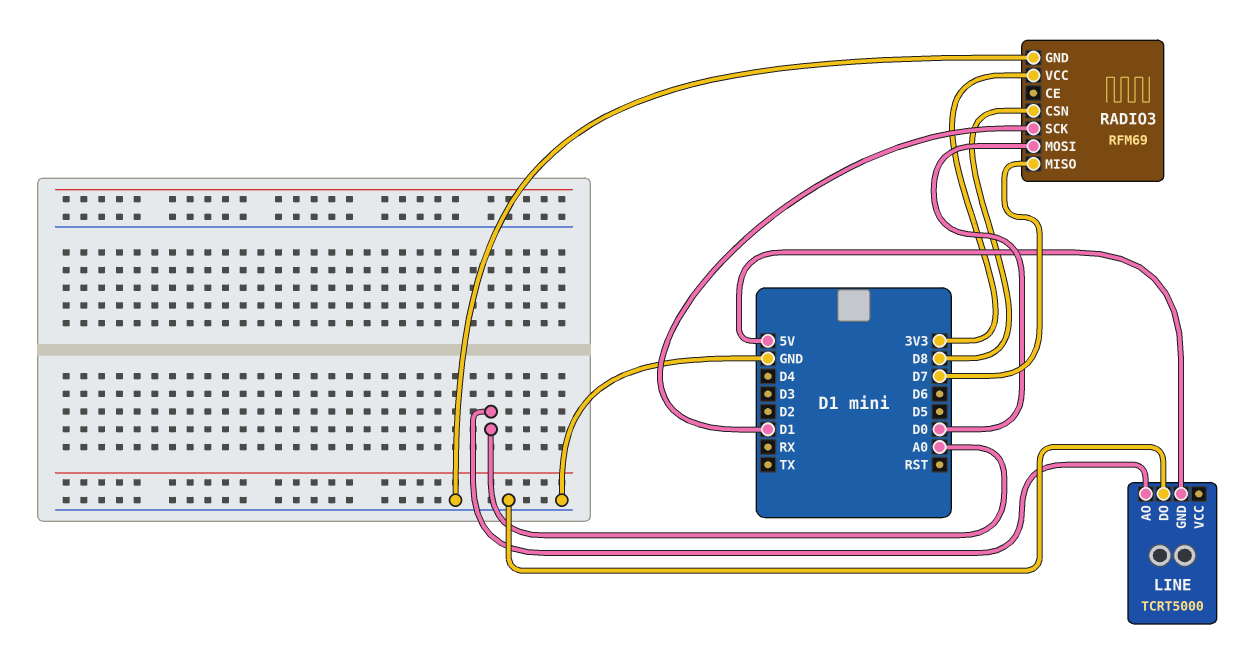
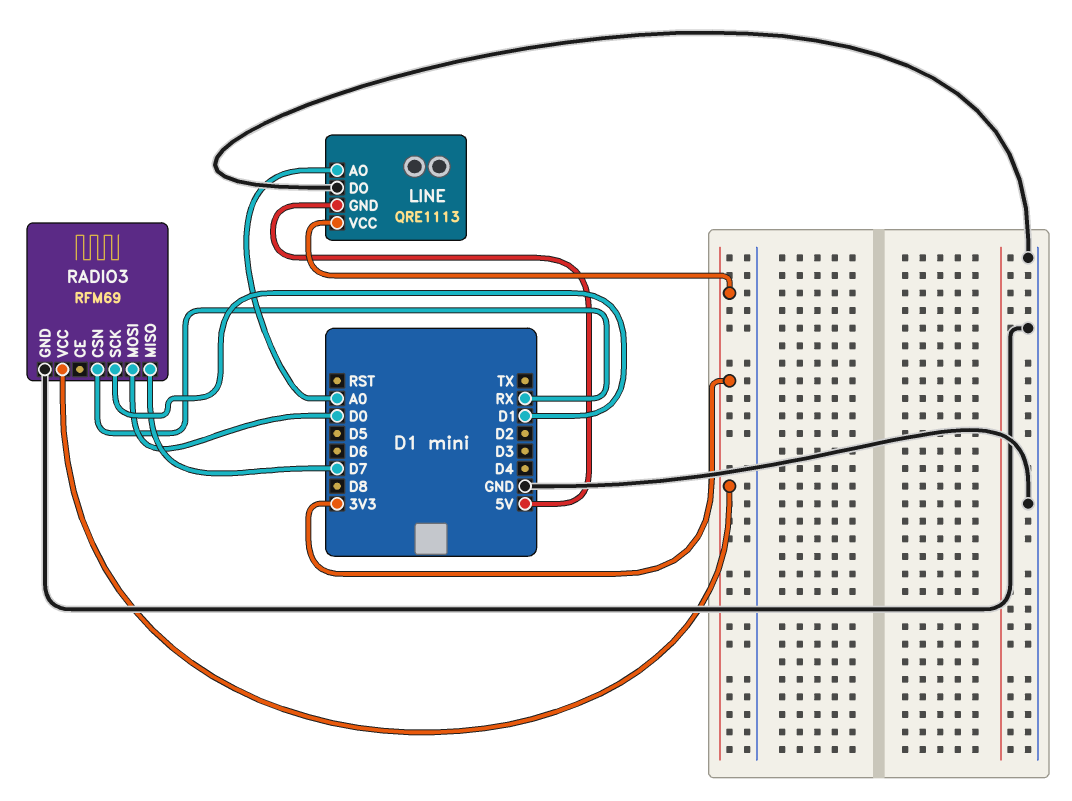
LINE: TCRT5000 -> QRE1113
LINE pin VCC: none -> 3V3
RADIO3 pin CSN: D8 -> RX

